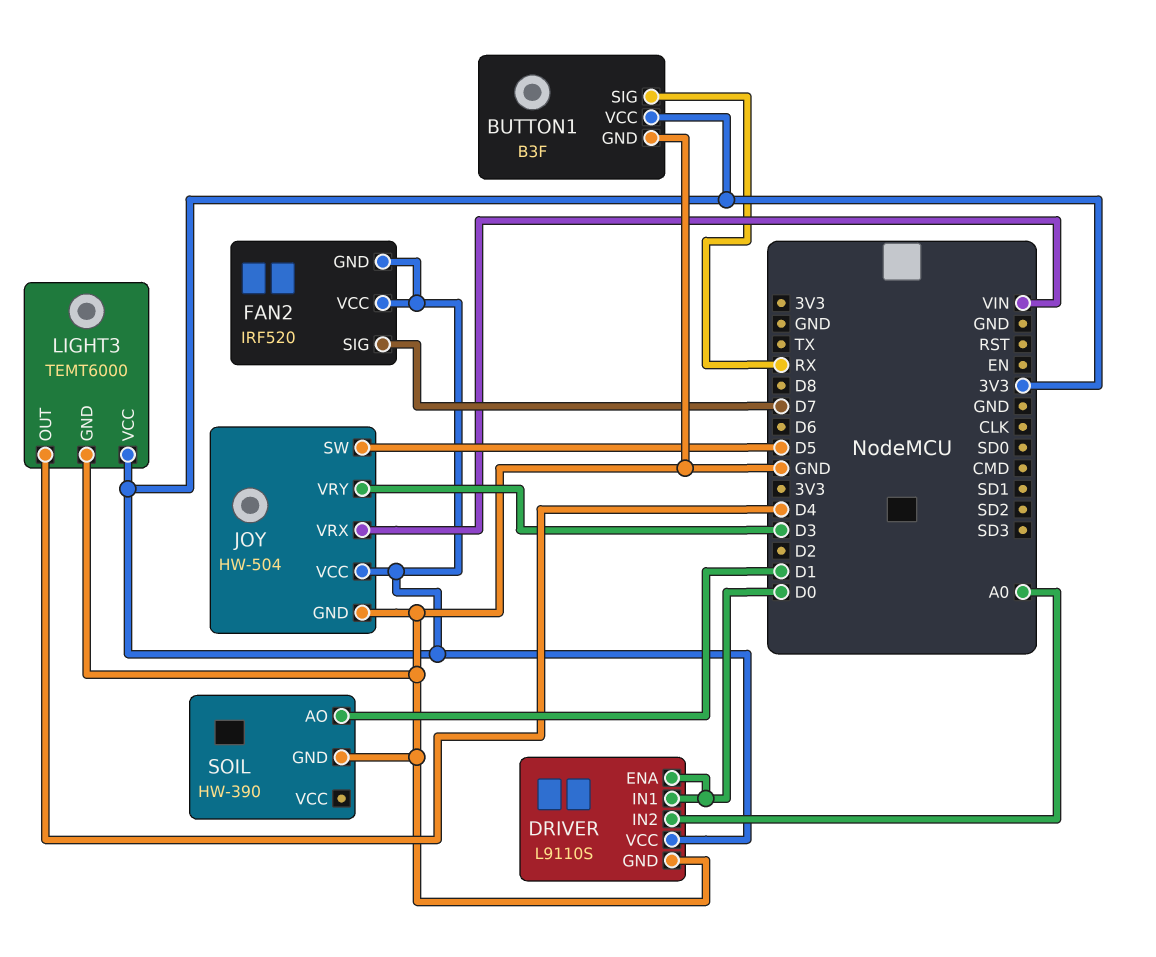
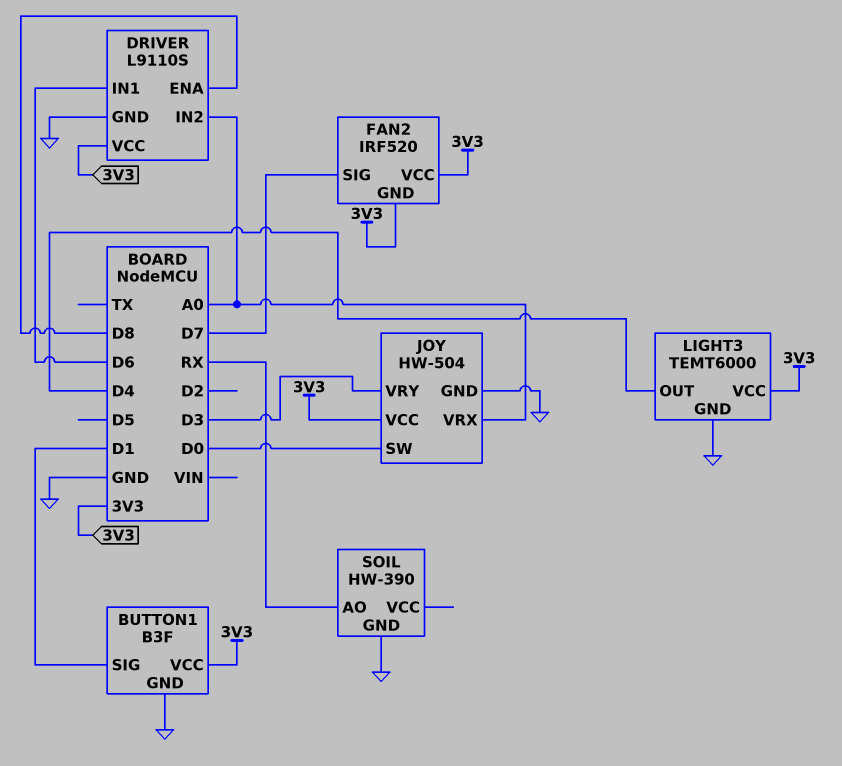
BUTTON1 pin SIG: RX -> D1
DRIVER pin ENA: D0 -> D8
DRIVER pin IN1: D0 -> D6
JOY pin SW: D5 -> D0
JOY pin VRX: VIN -> A0
SOIL pin AO: D1 -> RX

